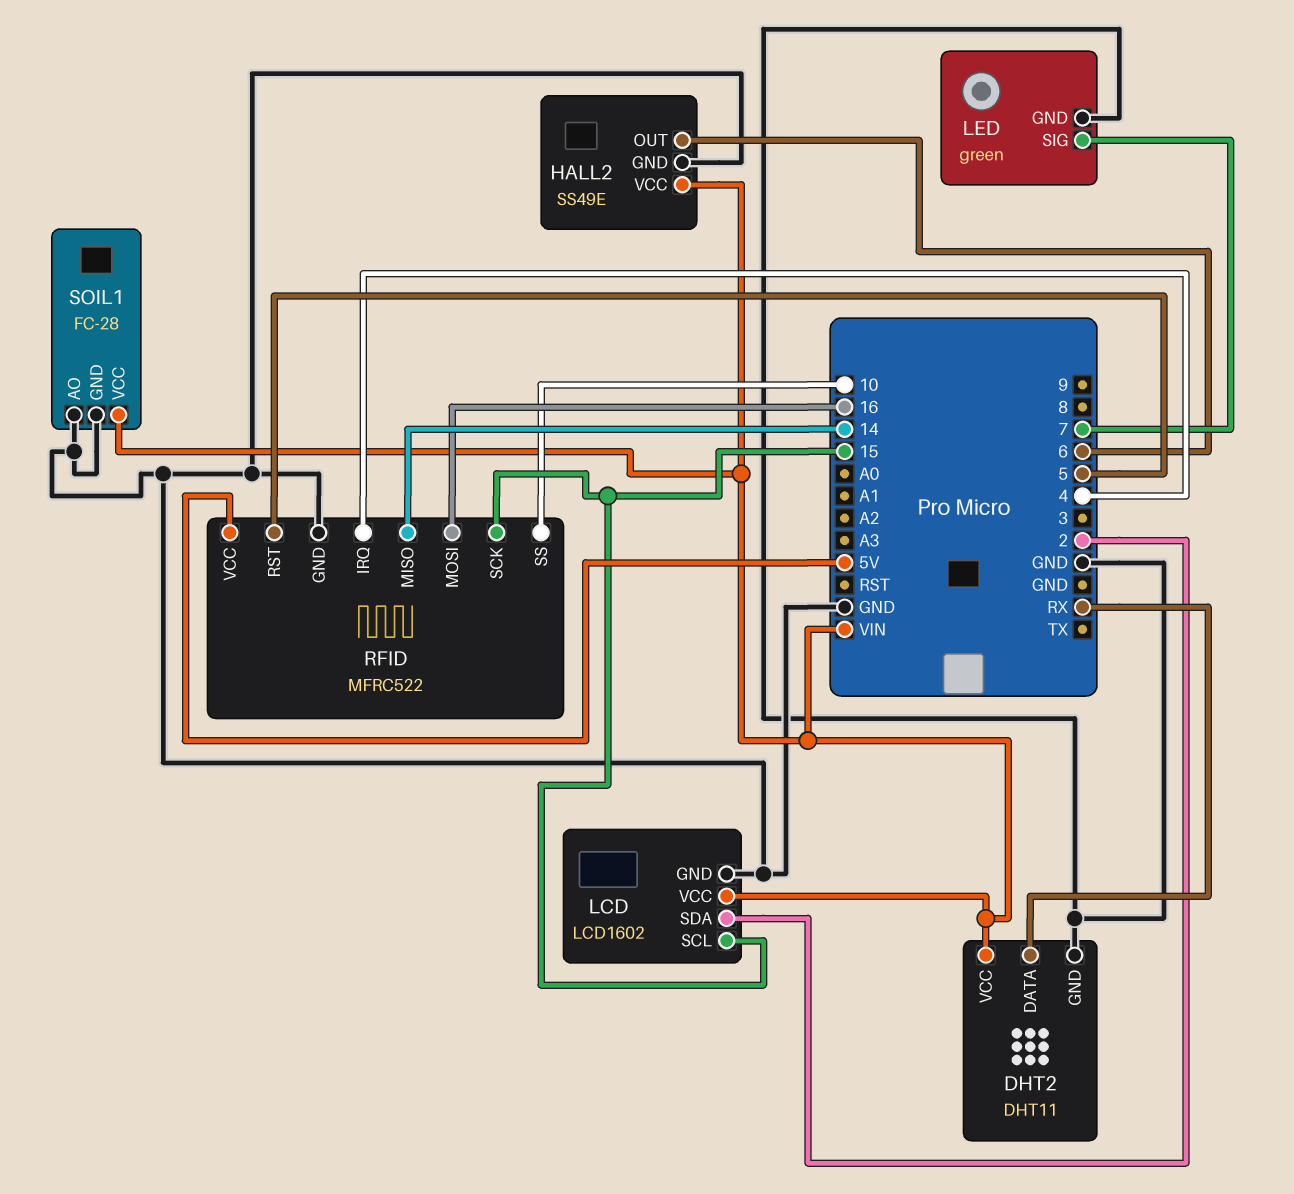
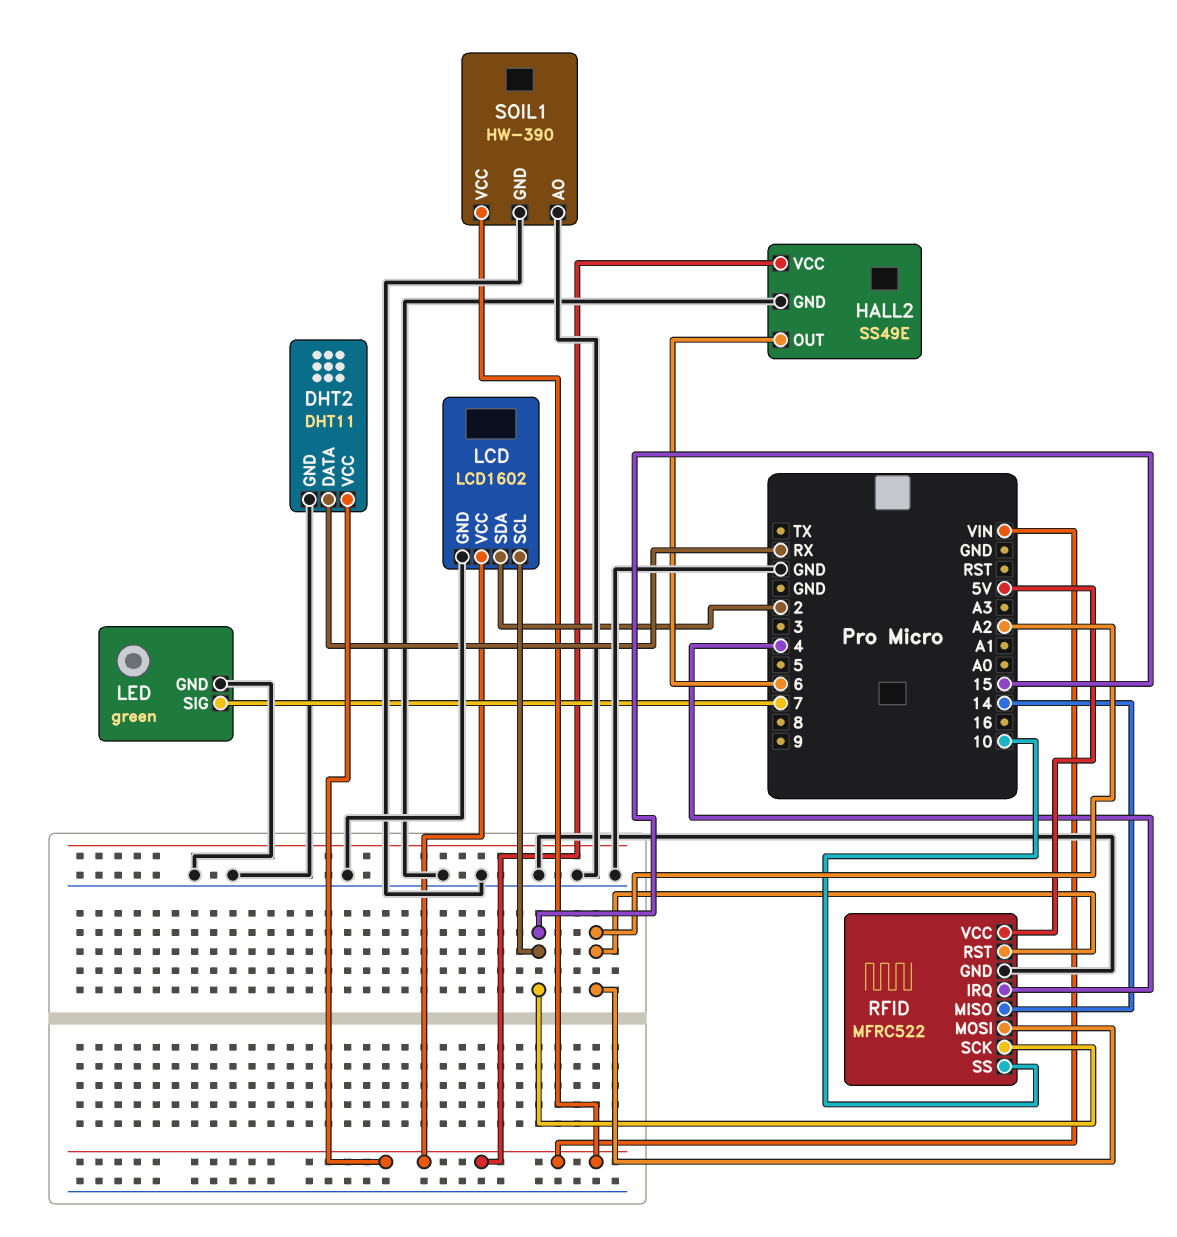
RFID pin MOSI: 16 -> A2
RFID pin RST: 5 -> A2
SOIL1: FC-28 -> HW-390

